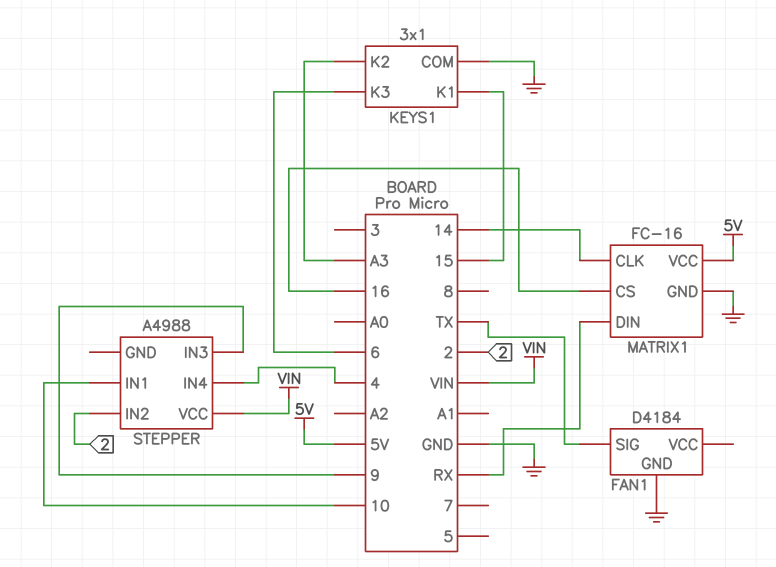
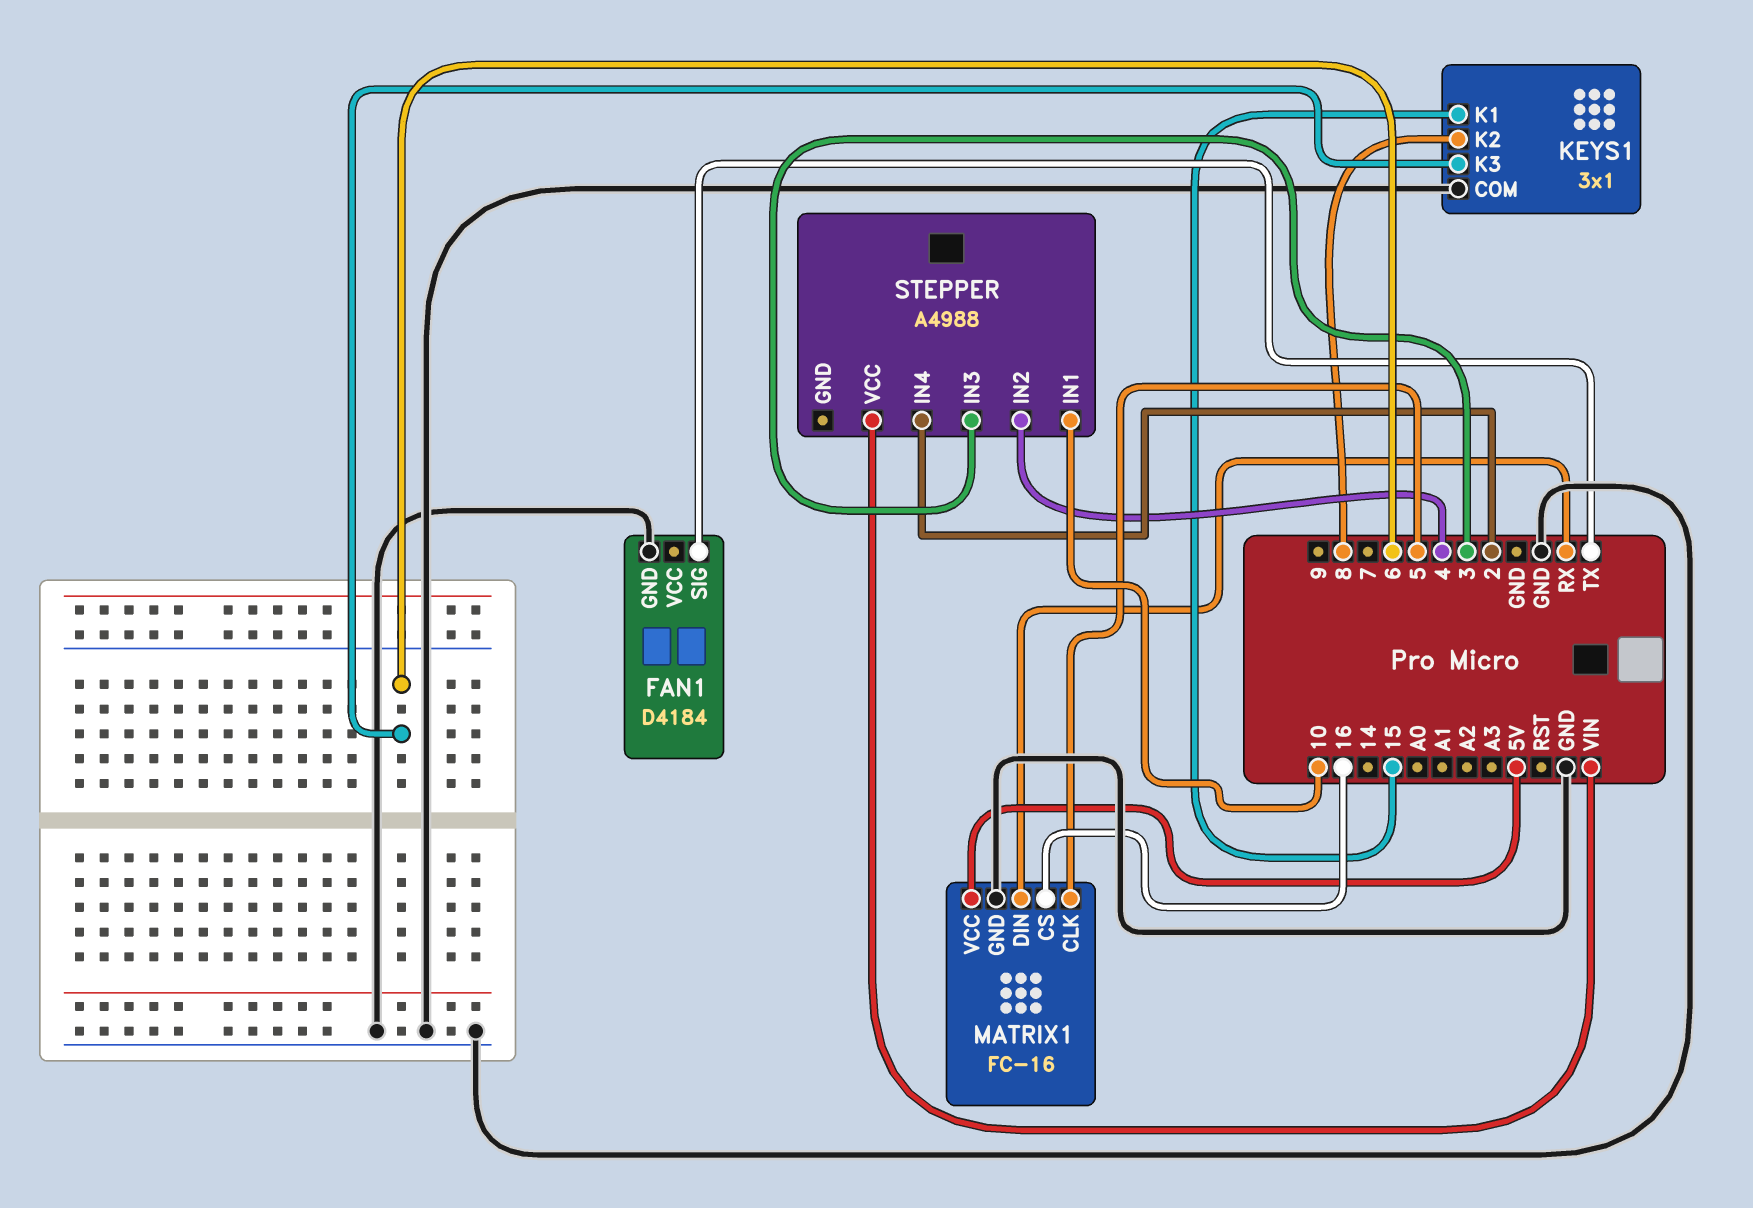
KEYS1 pin K2: A3 -> 8
MATRIX1 pin CLK: 14 -> 5
STEPPER pin IN2: 2 -> 4
STEPPER pin IN3: 9 -> 3
STEPPER pin IN4: 4 -> 2

